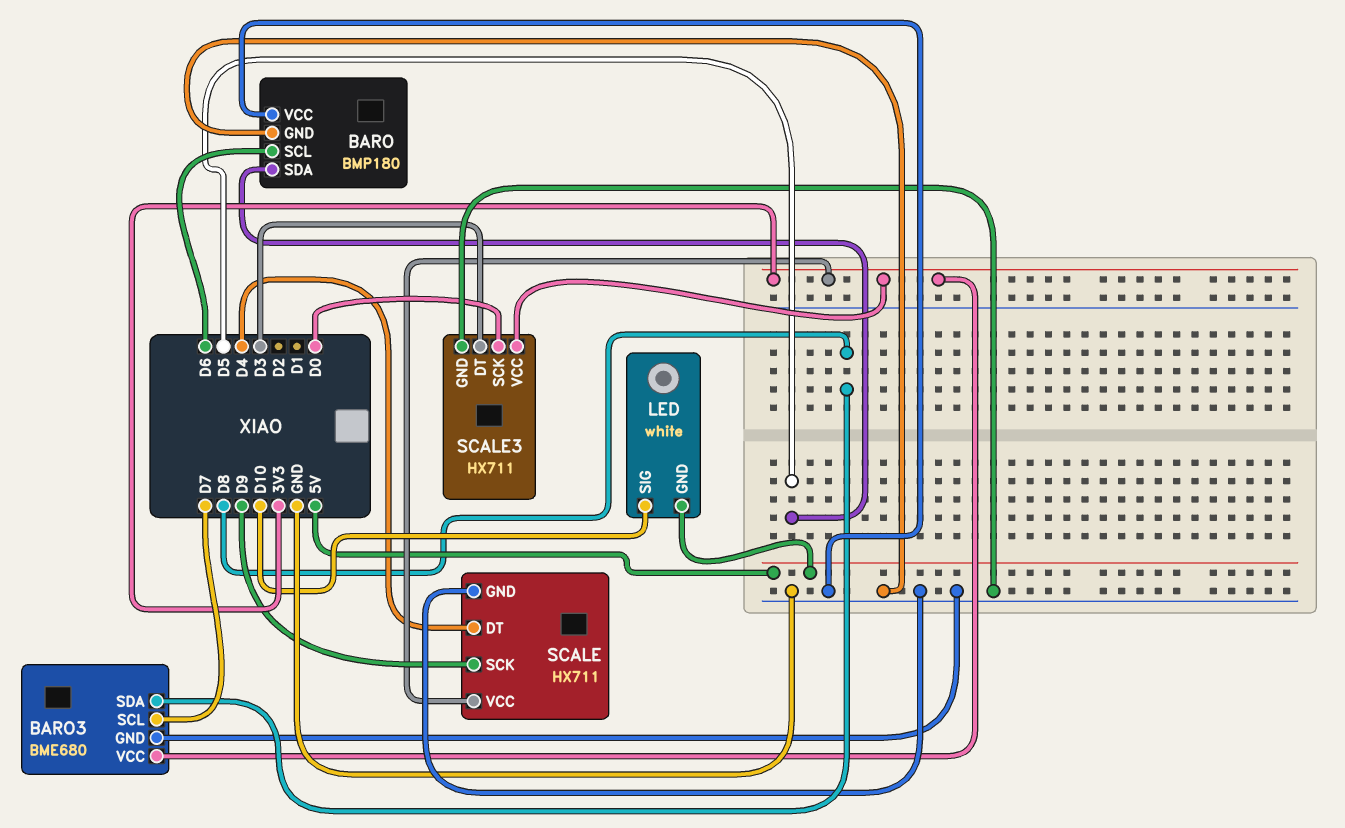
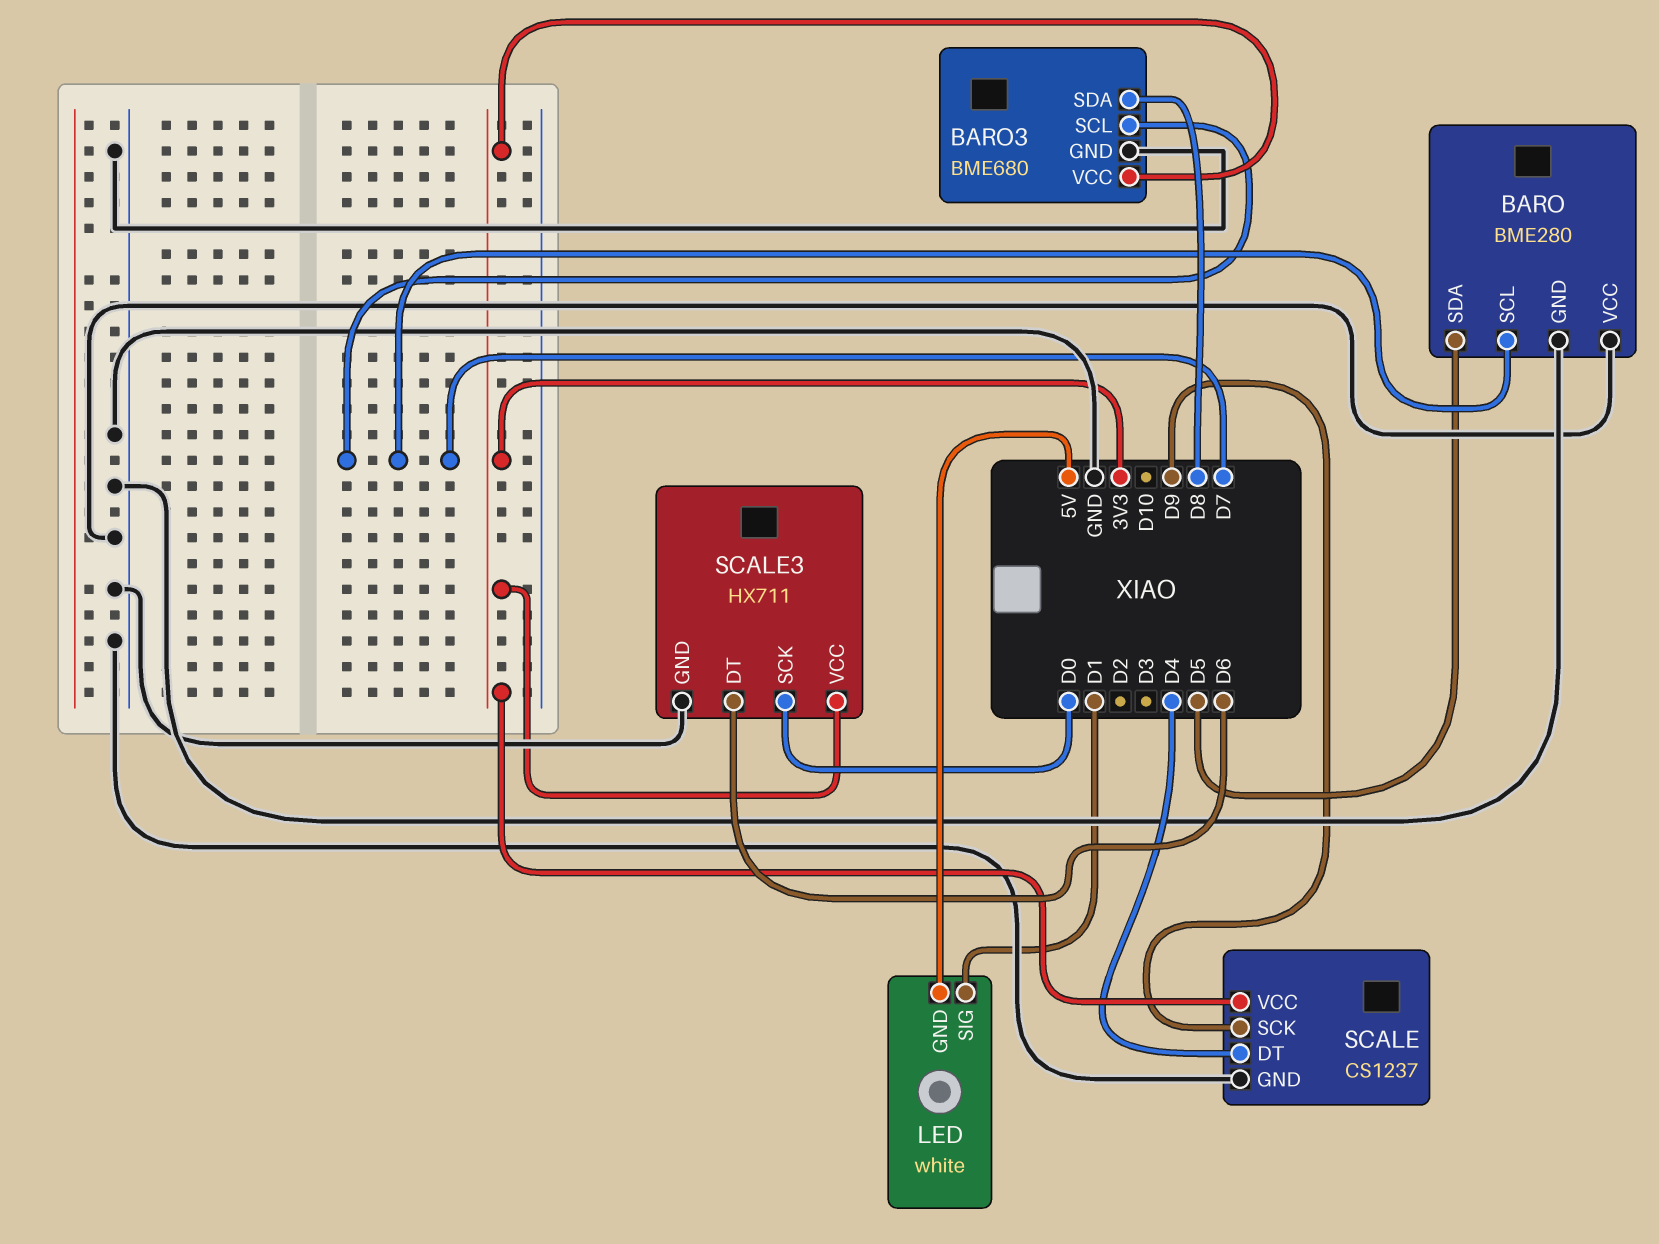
BARO: BMP180 -> BME280
BARO pin SCL: D6 -> D7
LED pin SIG: D10 -> D1
SCALE: HX711 -> CS1237
SCALE3 pin DT: D3 -> D6

